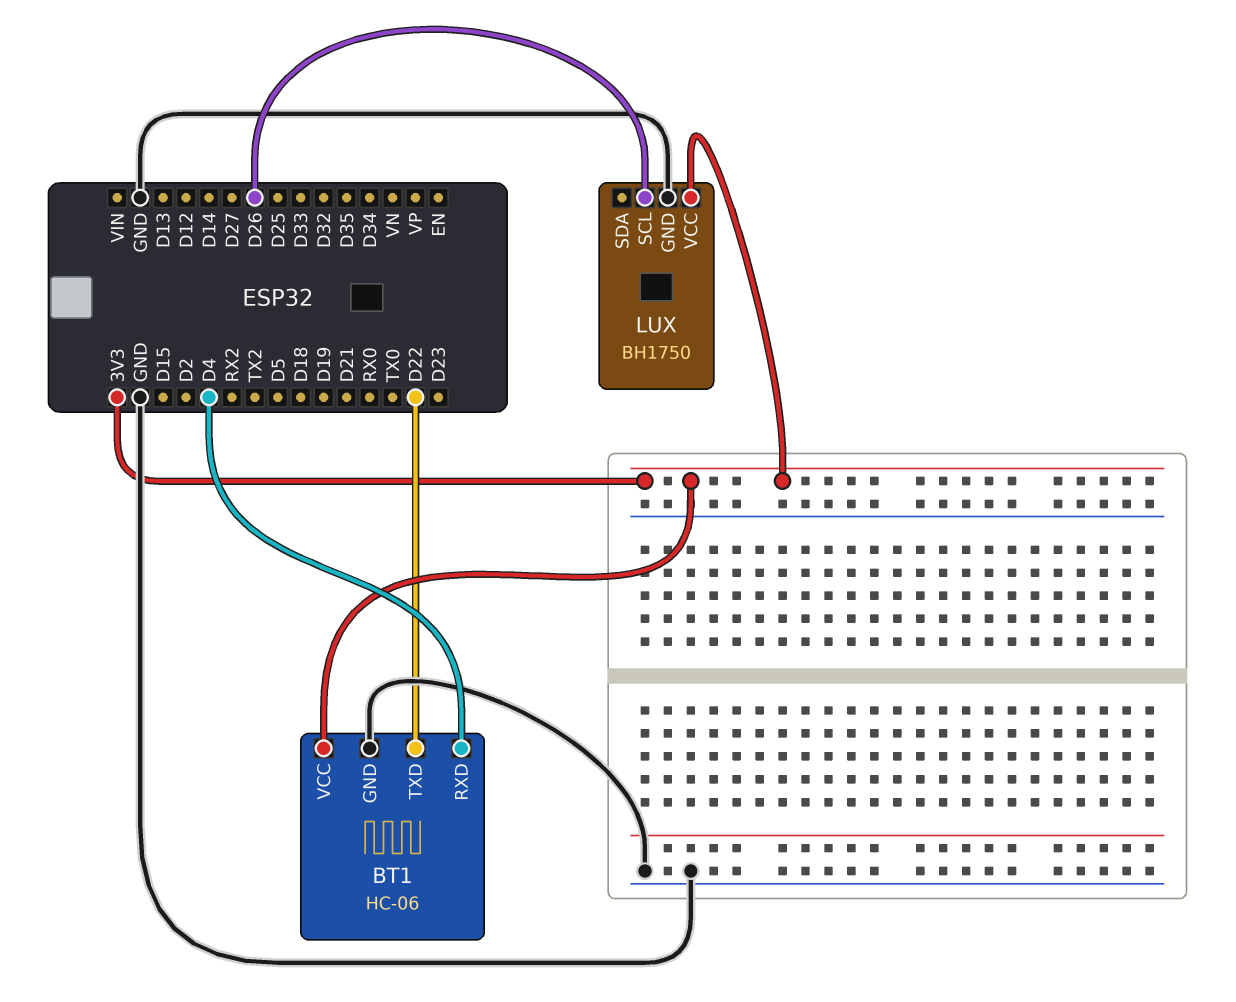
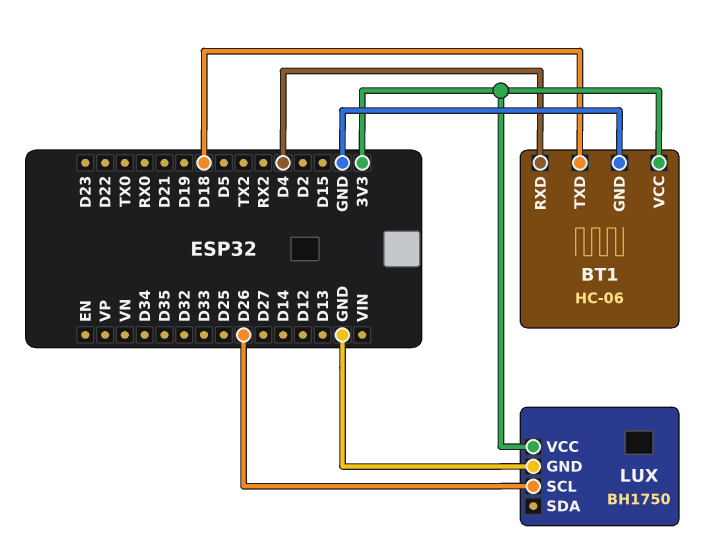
BT1 pin TXD: D22 -> D18

